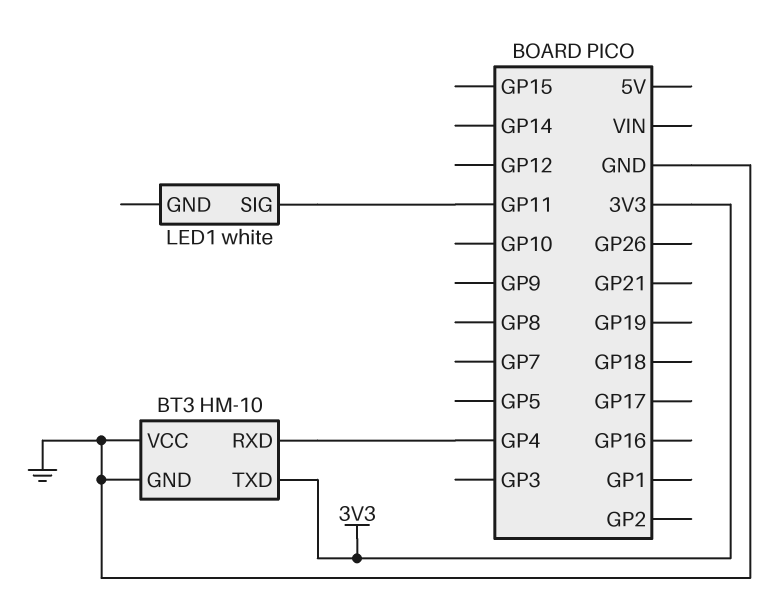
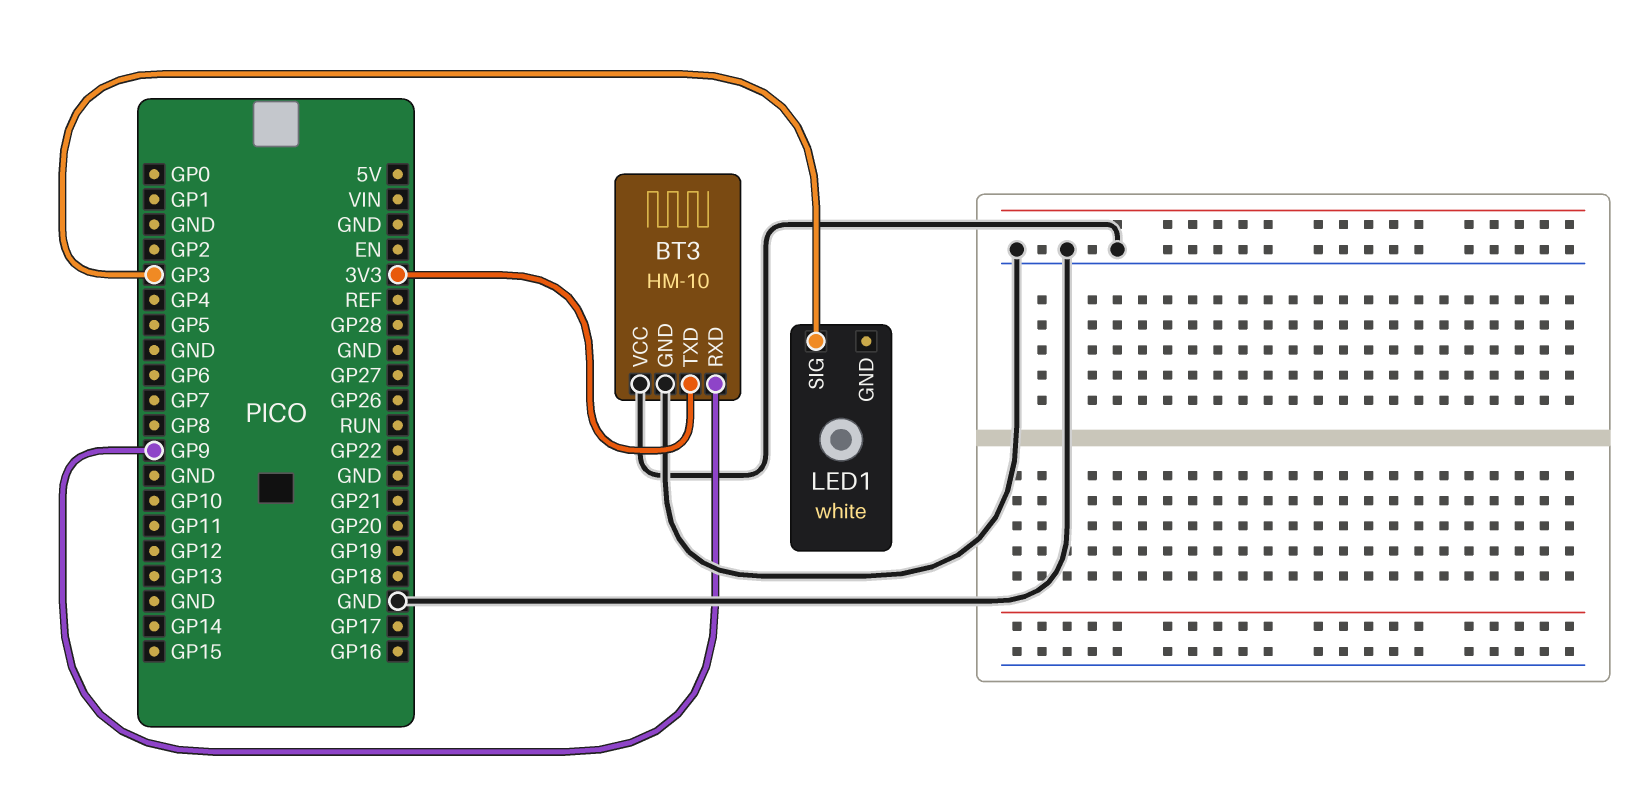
BT3 pin RXD: GP4 -> GP9
LED1 pin SIG: GP11 -> GP3

